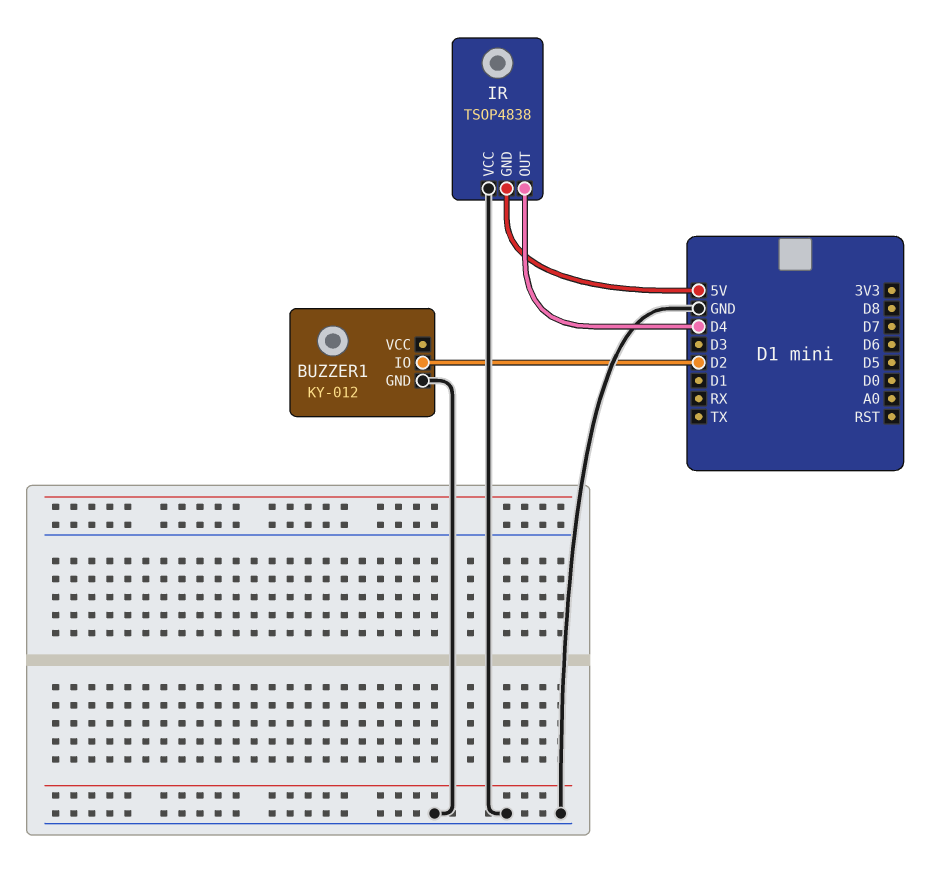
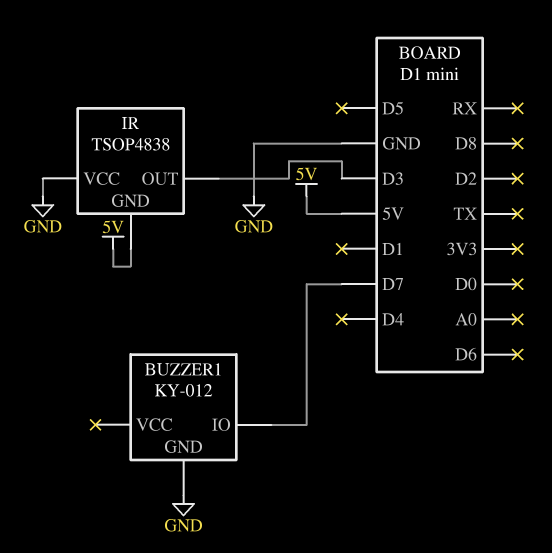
BUZZER1 pin IO: D2 -> D7
IR pin OUT: D4 -> D3

